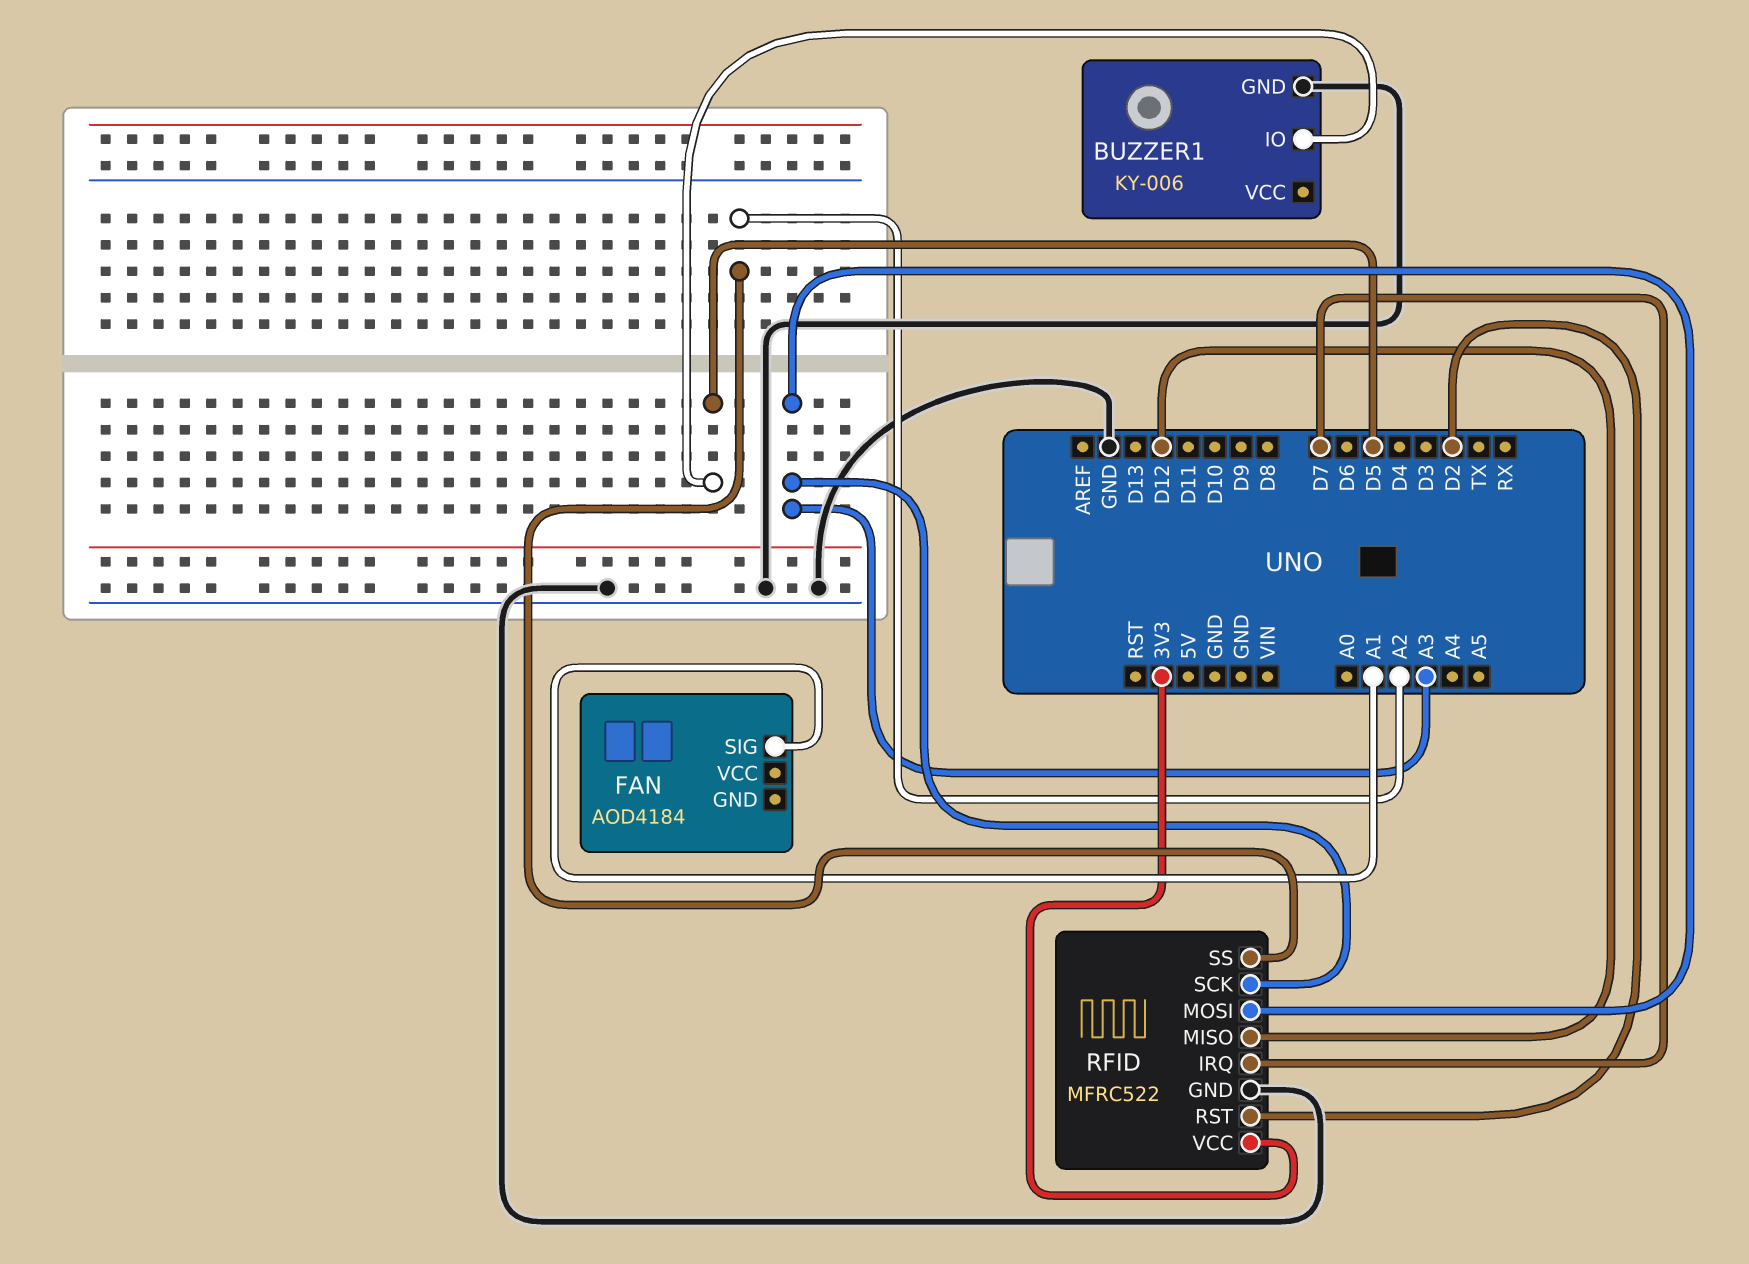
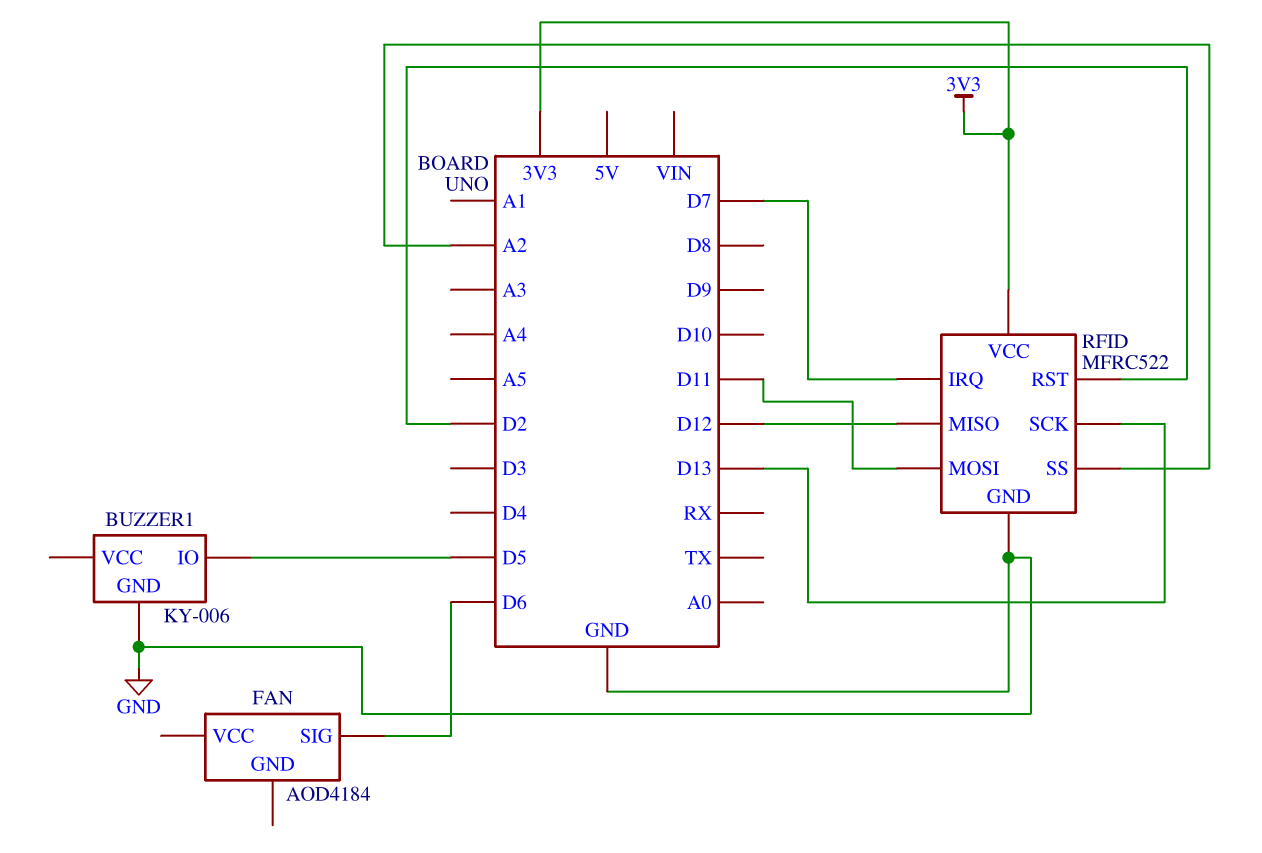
FAN pin SIG: A1 -> D6
RFID pin MOSI: A3 -> D11
RFID pin SCK: A3 -> D13

